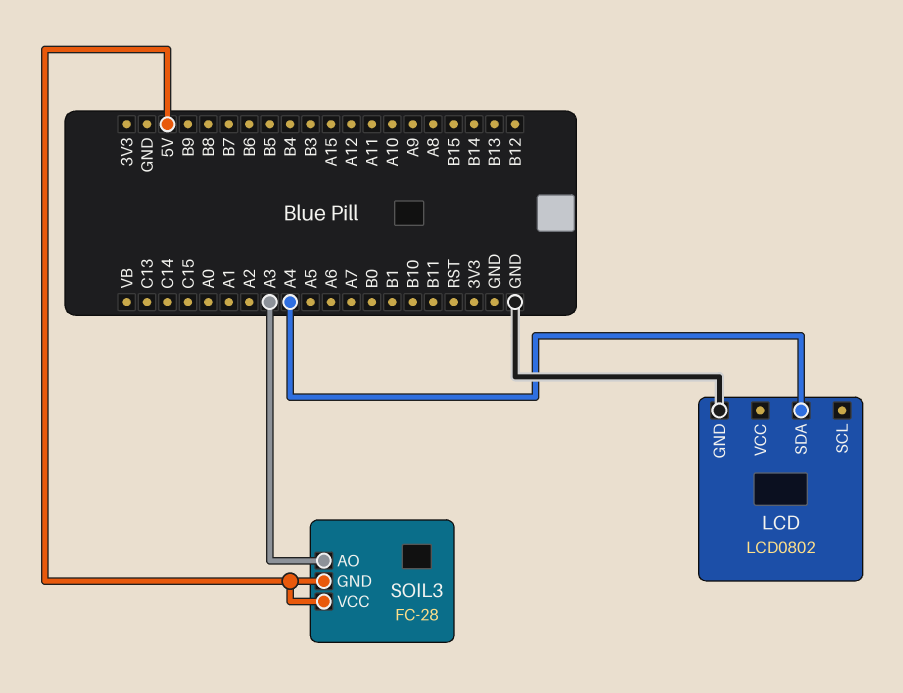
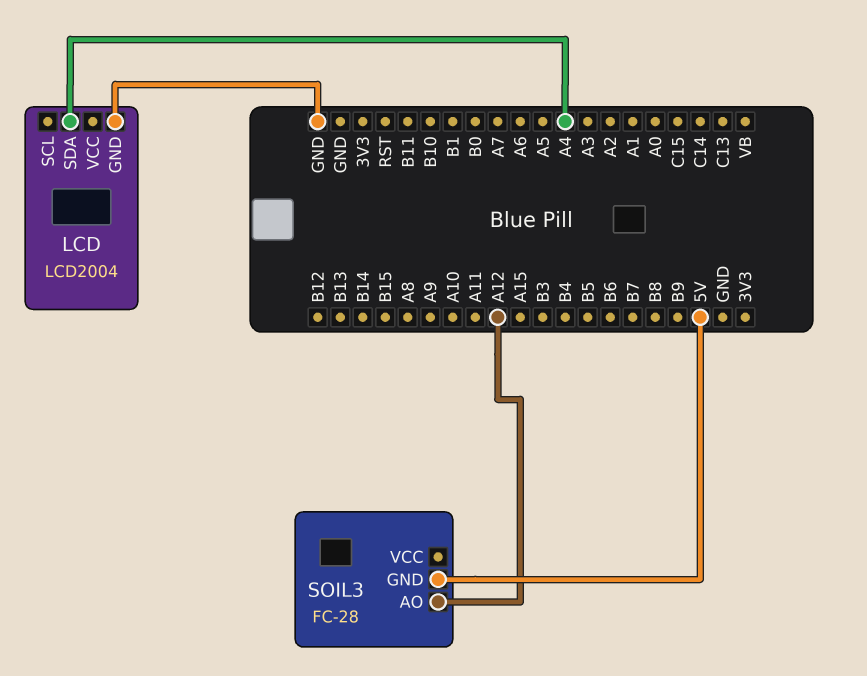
LCD: LCD0802 -> LCD2004
SOIL3 pin AO: A3 -> A12
SOIL3 pin VCC: 5V -> none

